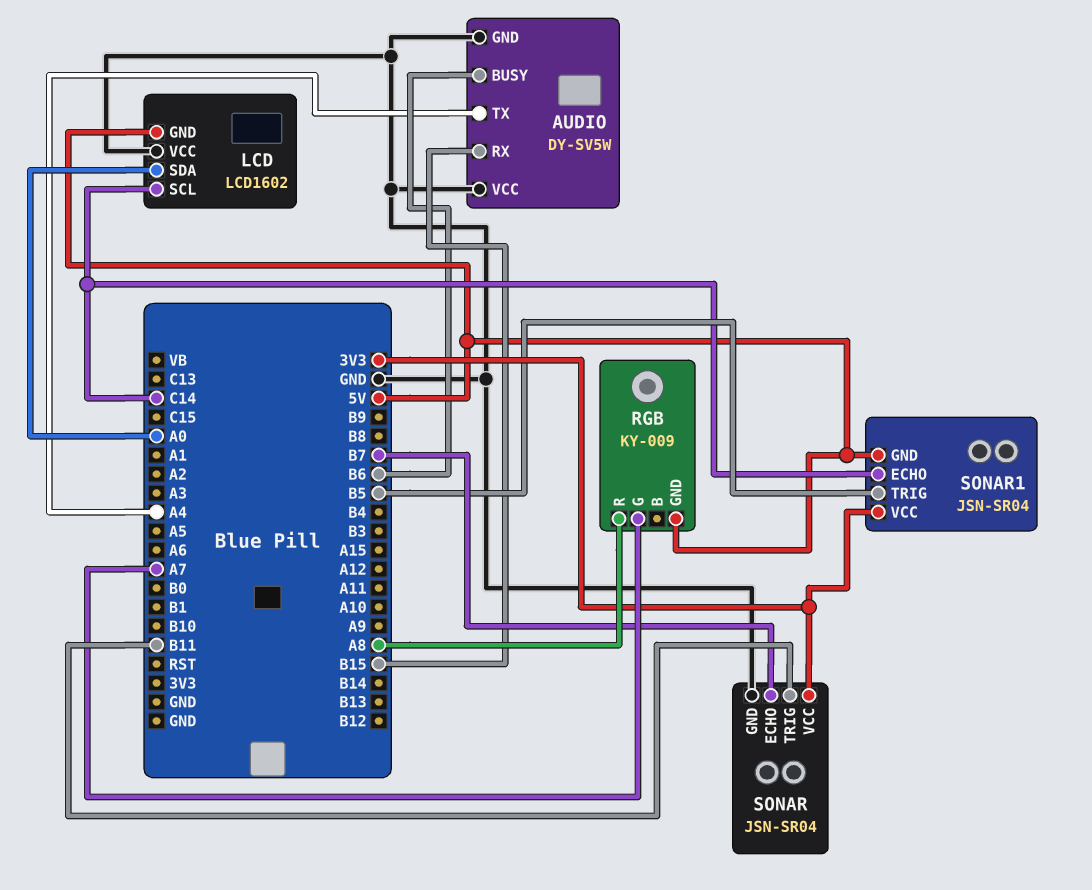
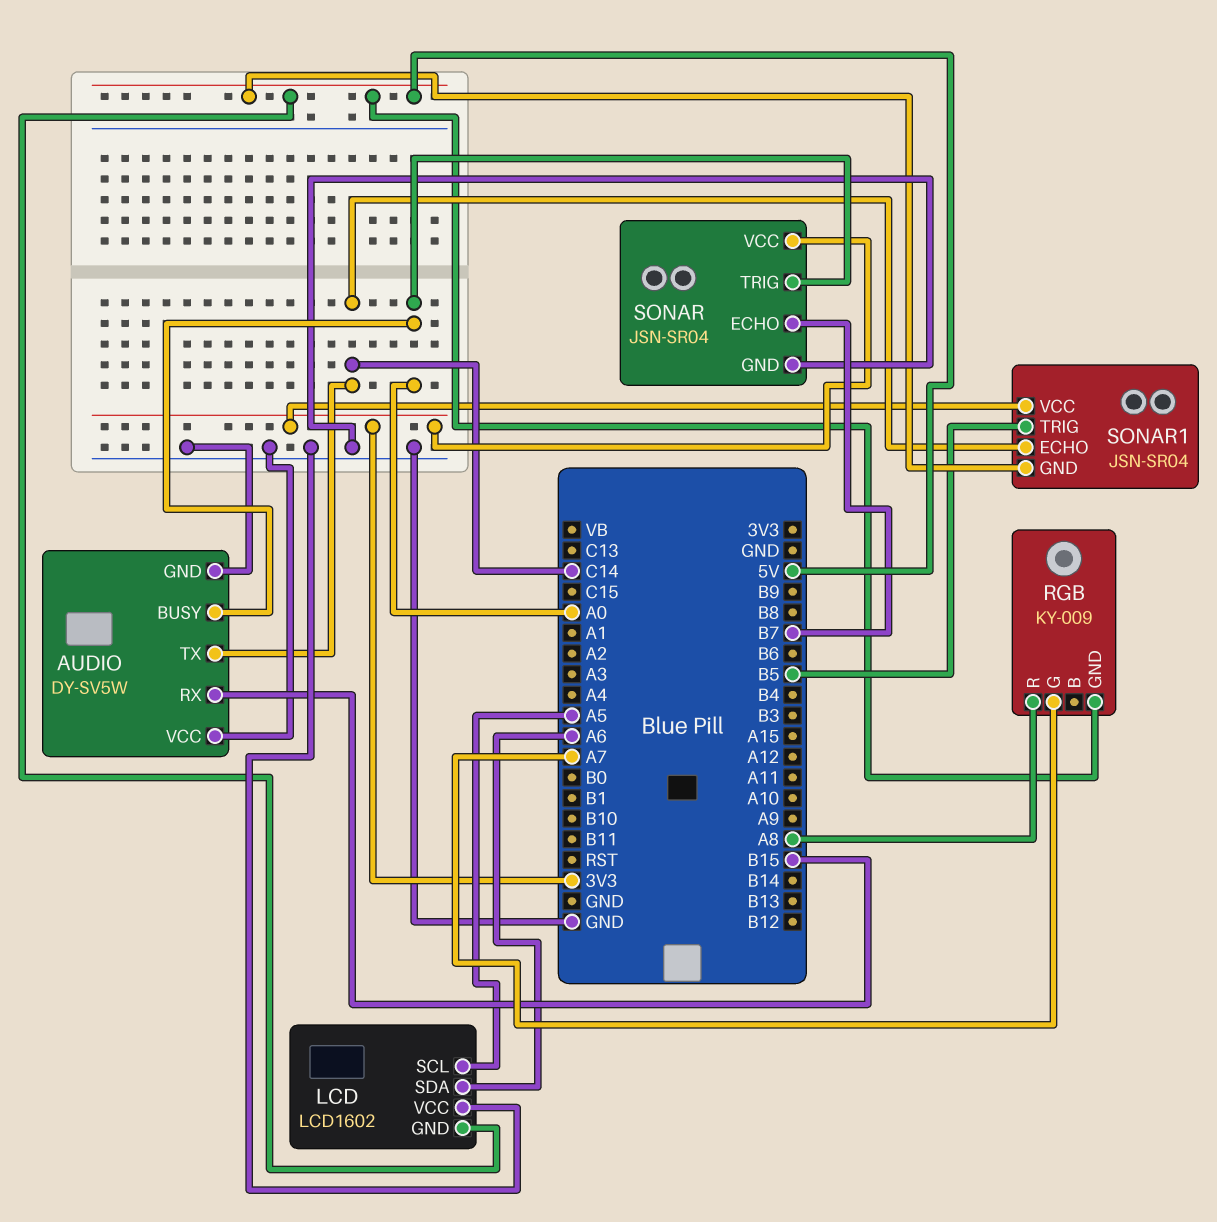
AUDIO pin BUSY: B6 -> A0
AUDIO pin TX: A4 -> C14
LCD pin SCL: C14 -> A5
LCD pin SDA: A0 -> A6
SONAR pin TRIG: B11 -> A0

